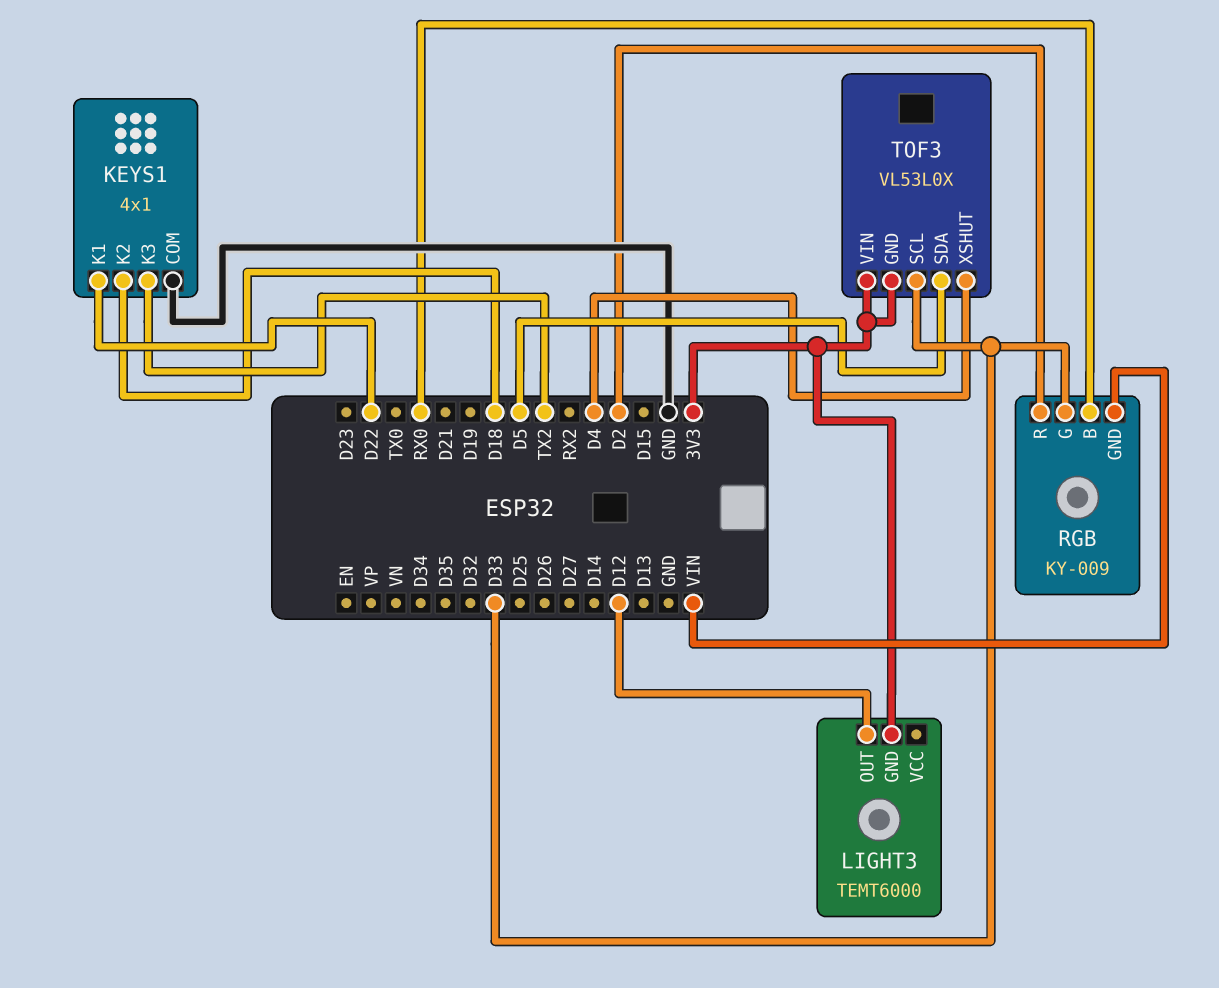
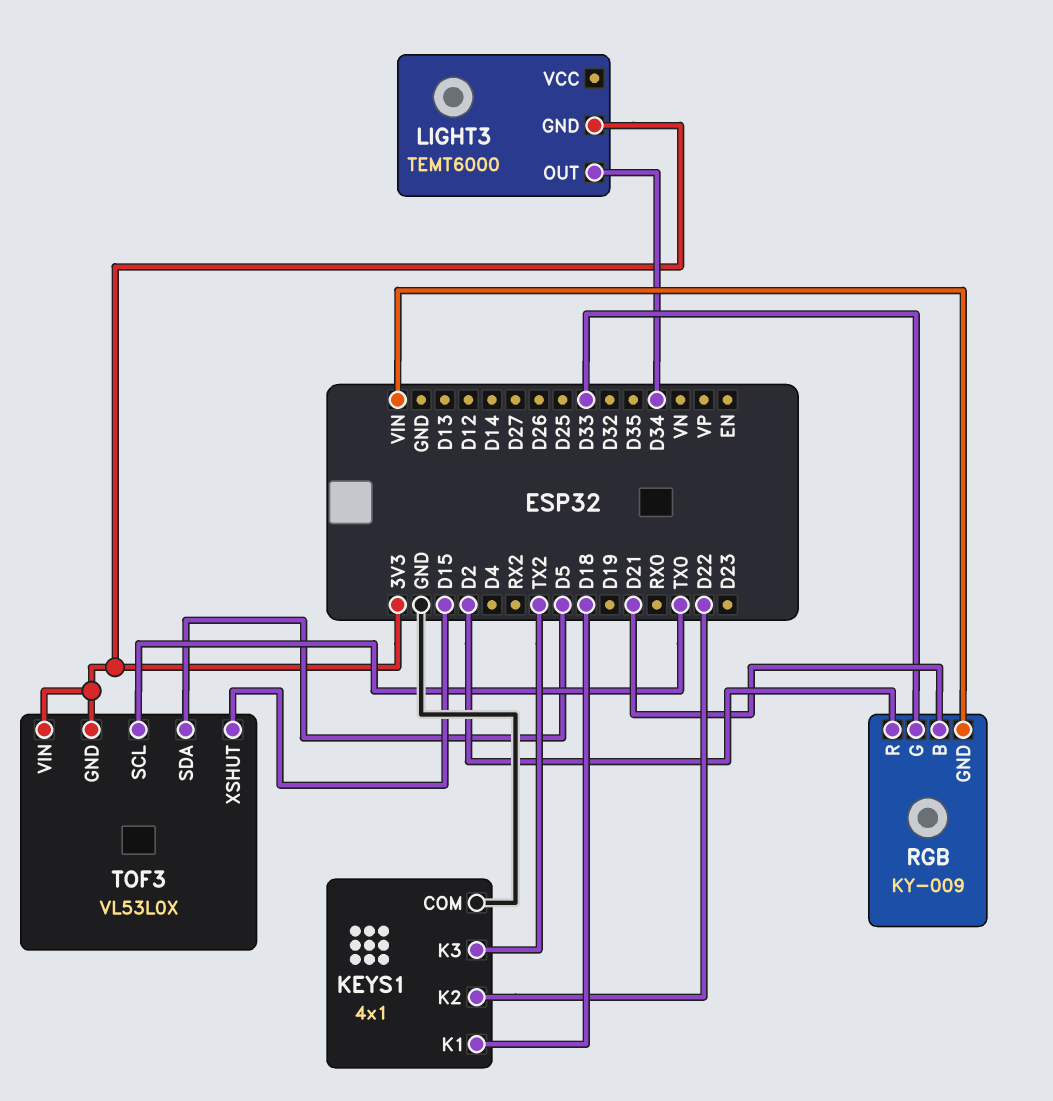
KEYS1 pin K1: D22 -> D18
KEYS1 pin K2: D18 -> D22
LIGHT3 pin OUT: D12 -> D34
RGB pin B: RX0 -> D21
TOF3 pin SCL: D33 -> TX0
TOF3 pin XSHUT: D4 -> D15

